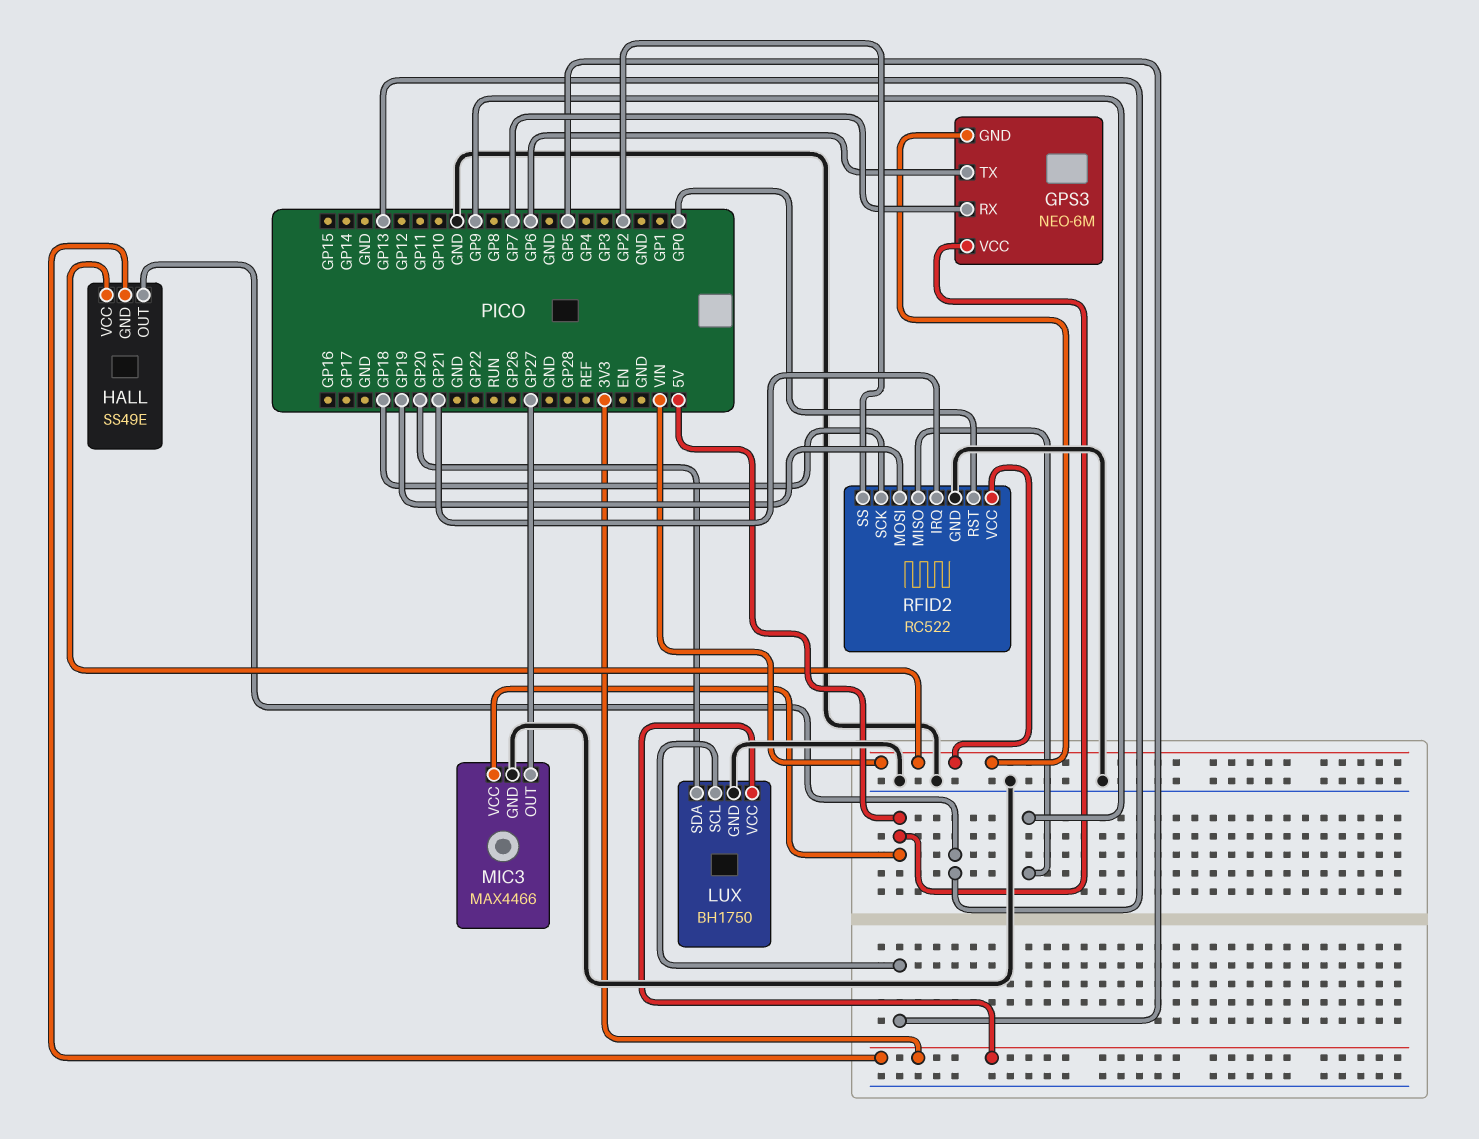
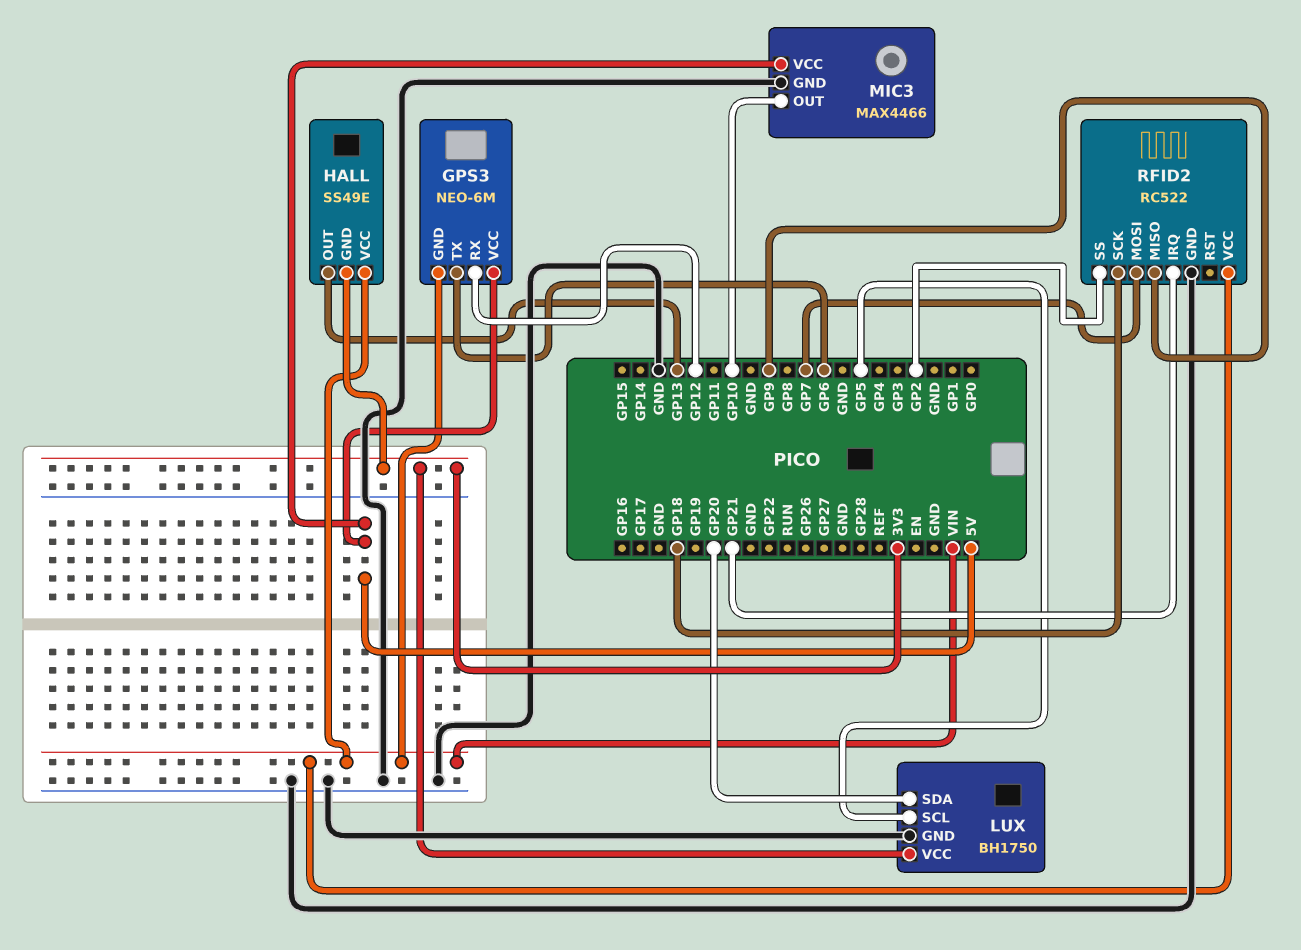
GPS3 pin RX: GP7 -> GP12
MIC3 pin OUT: GP27 -> GP10
RFID2 pin MOSI: GP19 -> GP7
RFID2 pin RST: GP0 -> none

